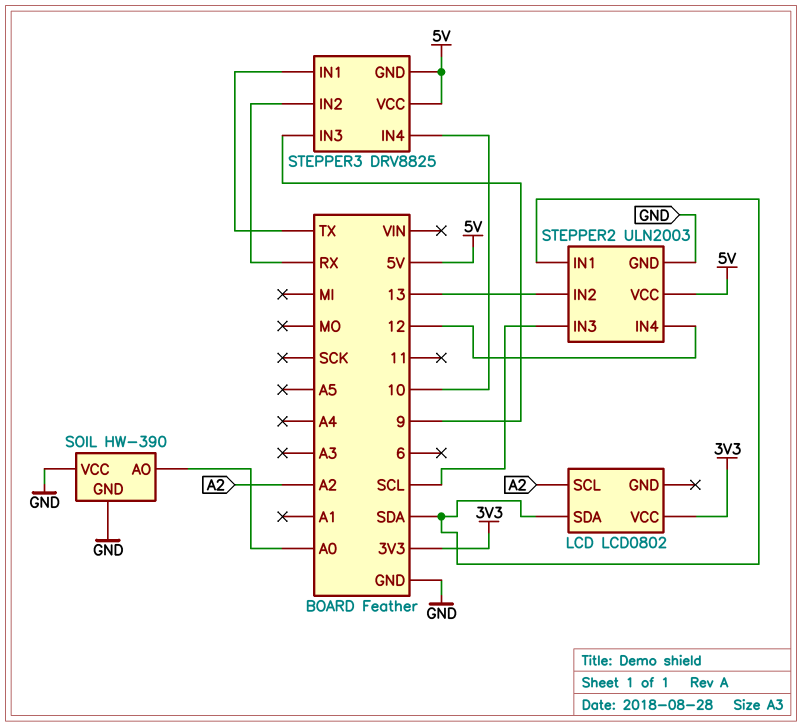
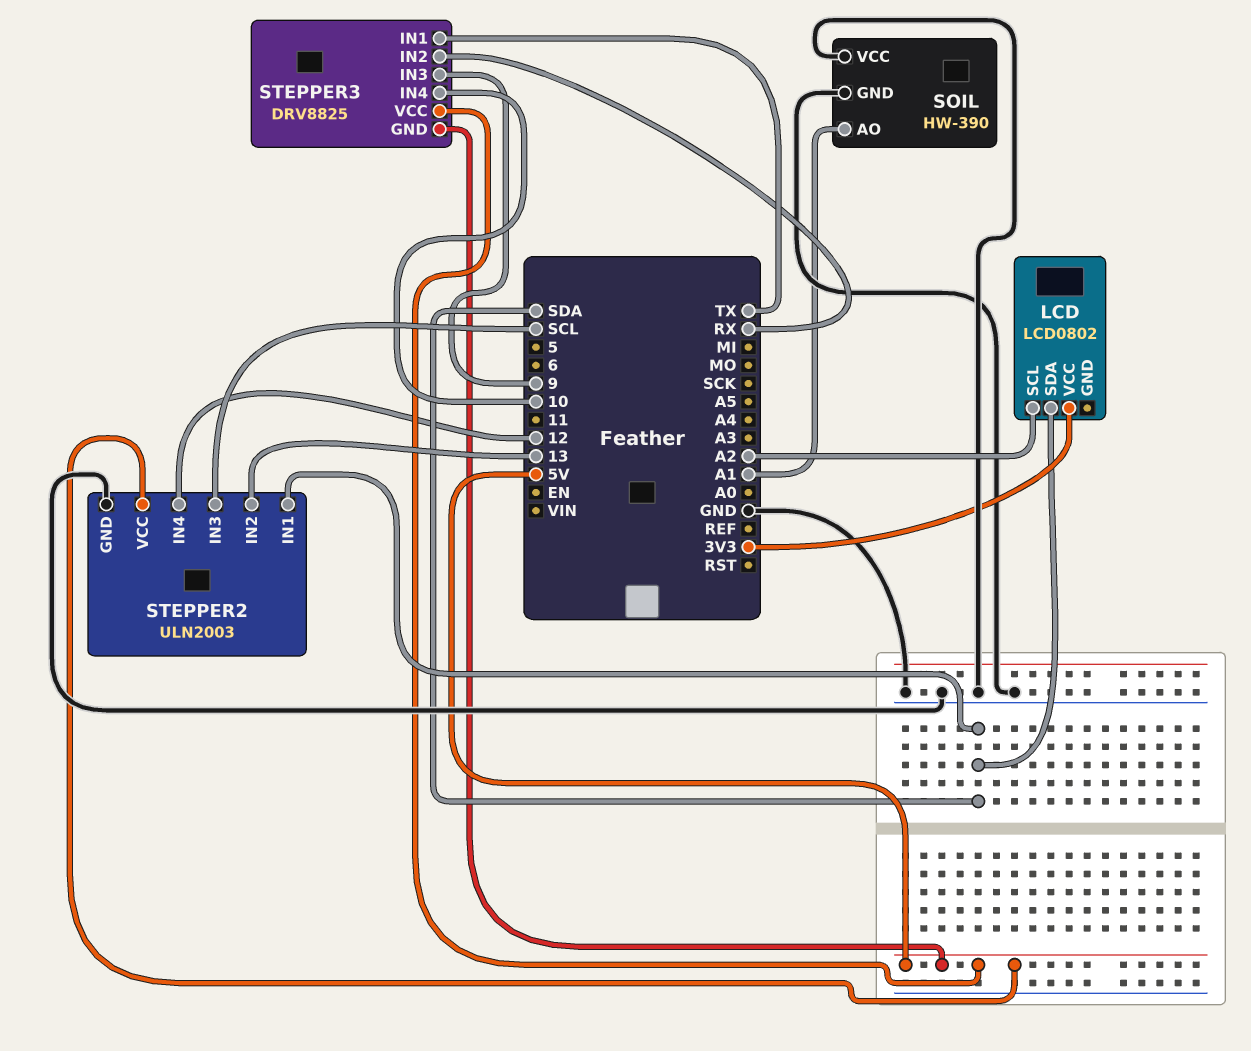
SOIL pin AO: A0 -> A1

